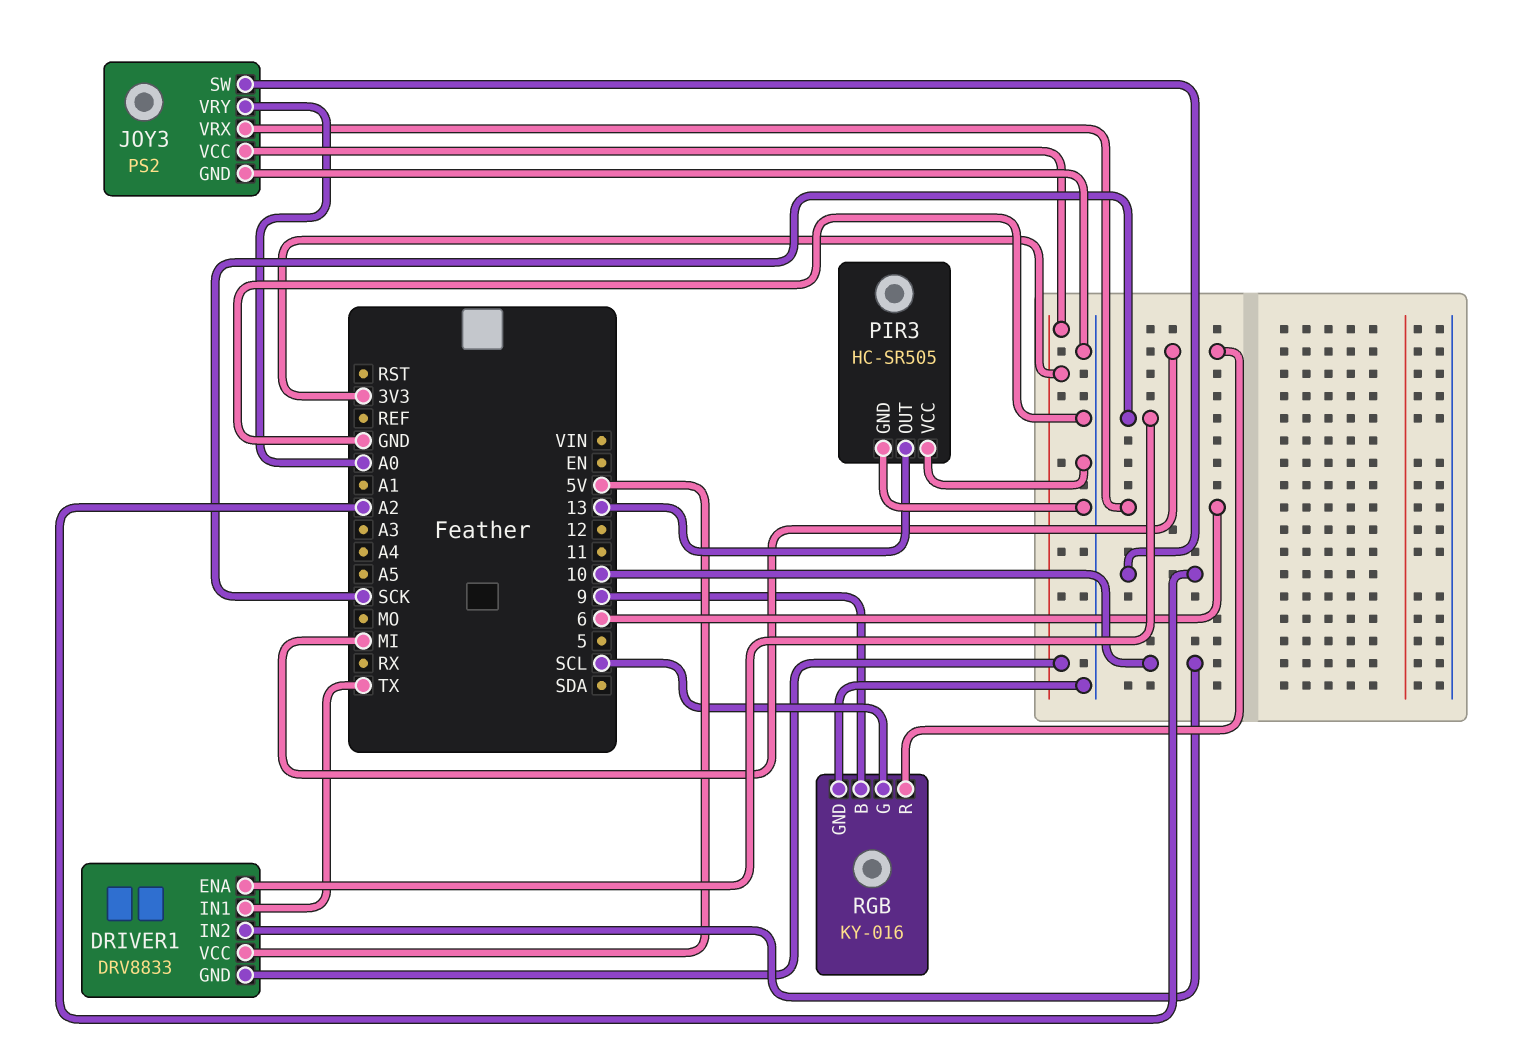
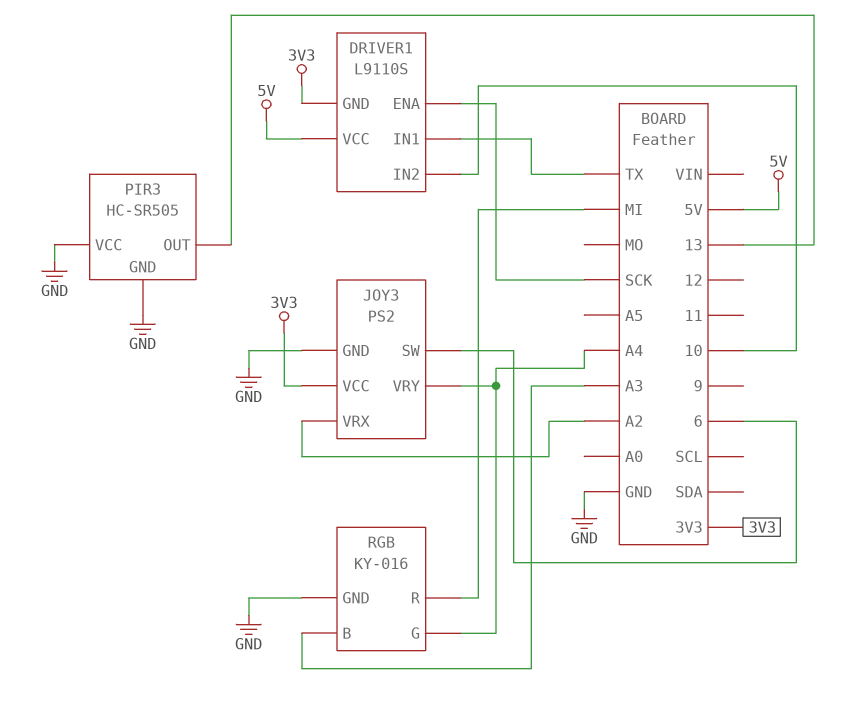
DRIVER1: DRV8833 -> L9110S
JOY3 pin SW: A2 -> 6
JOY3 pin VRX: 6 -> A2
JOY3 pin VRY: A0 -> A4
RGB pin B: 9 -> A3
RGB pin G: SCL -> A4

